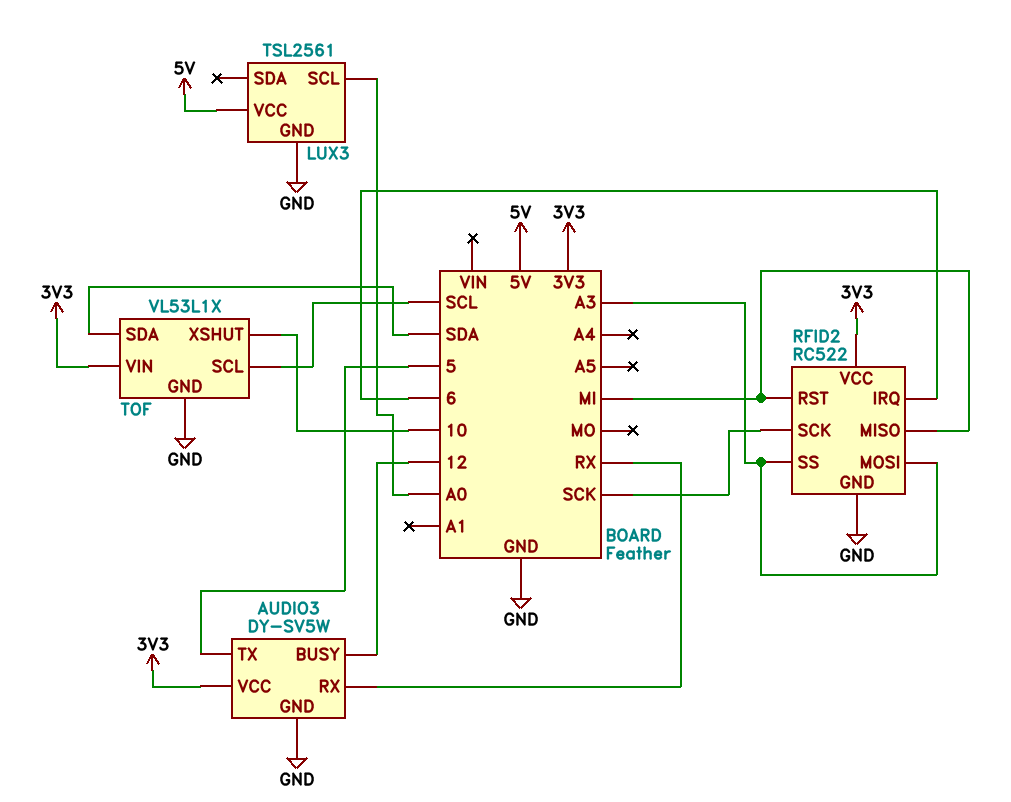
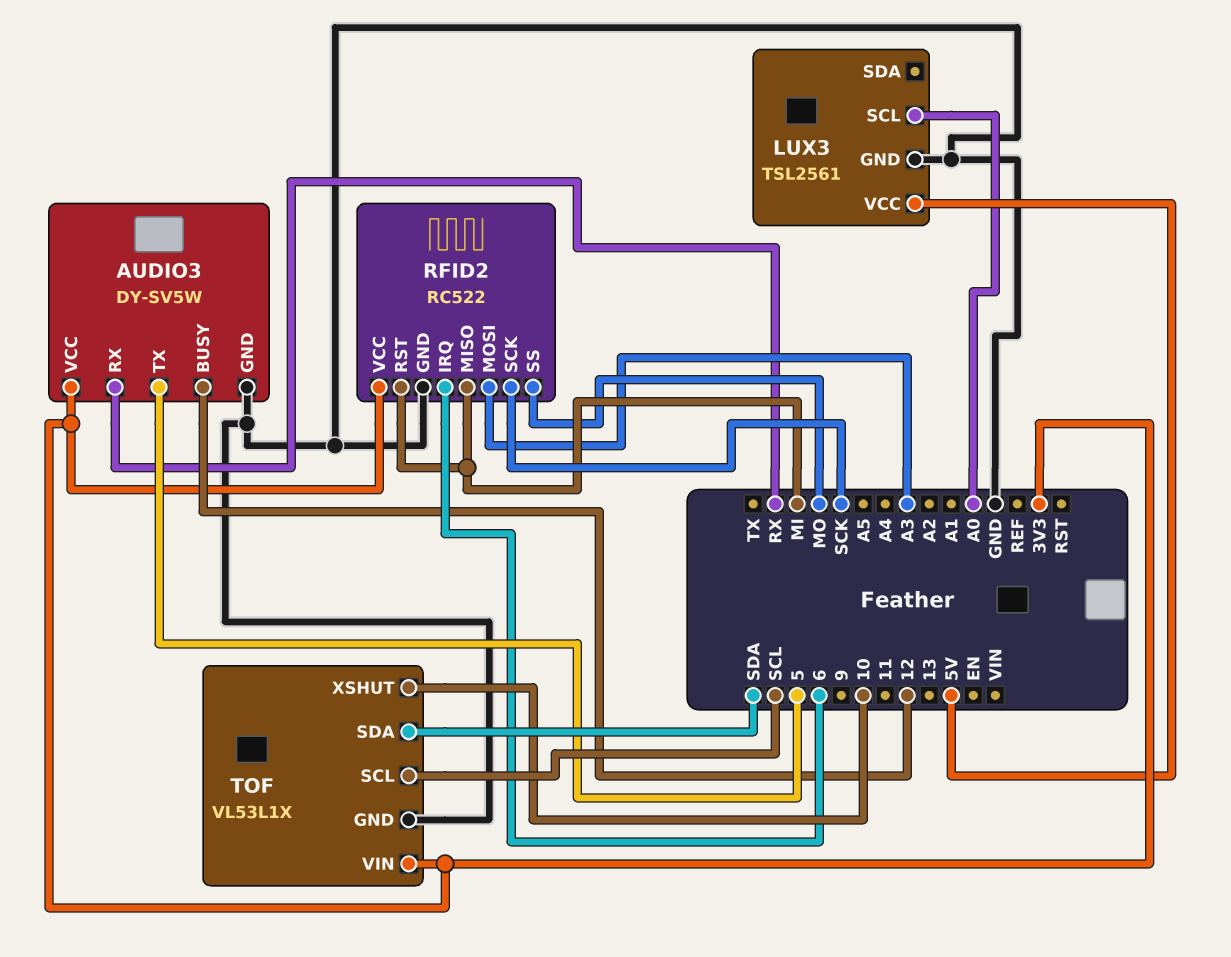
RFID2 pin SS: A3 -> MO

